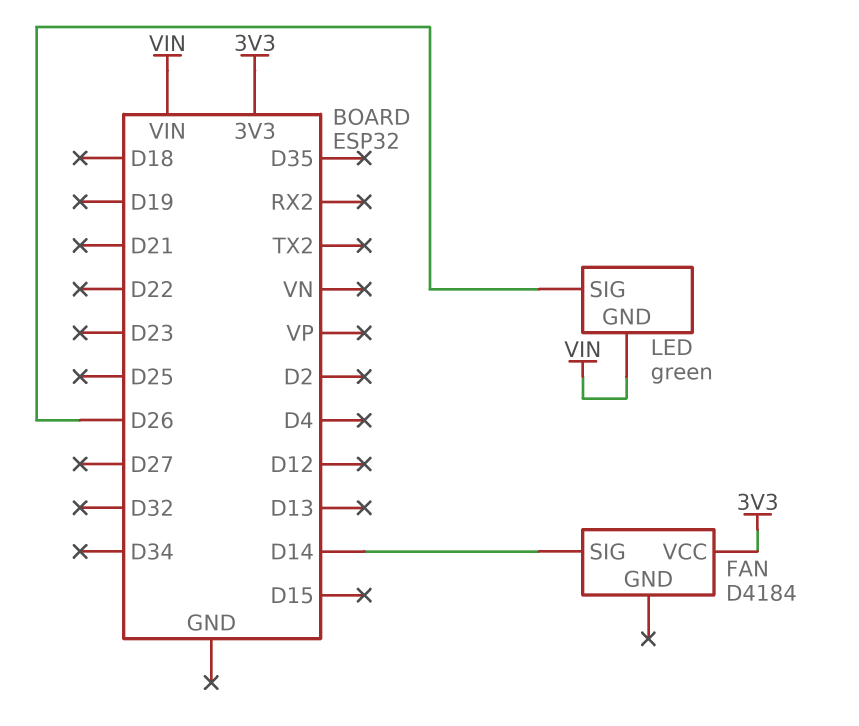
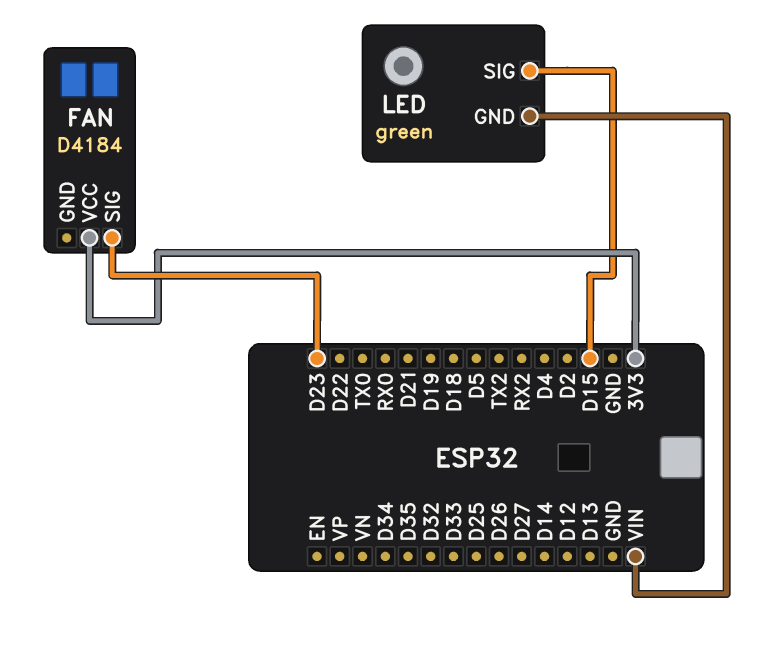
FAN pin SIG: D14 -> D23
LED pin SIG: D26 -> D15

